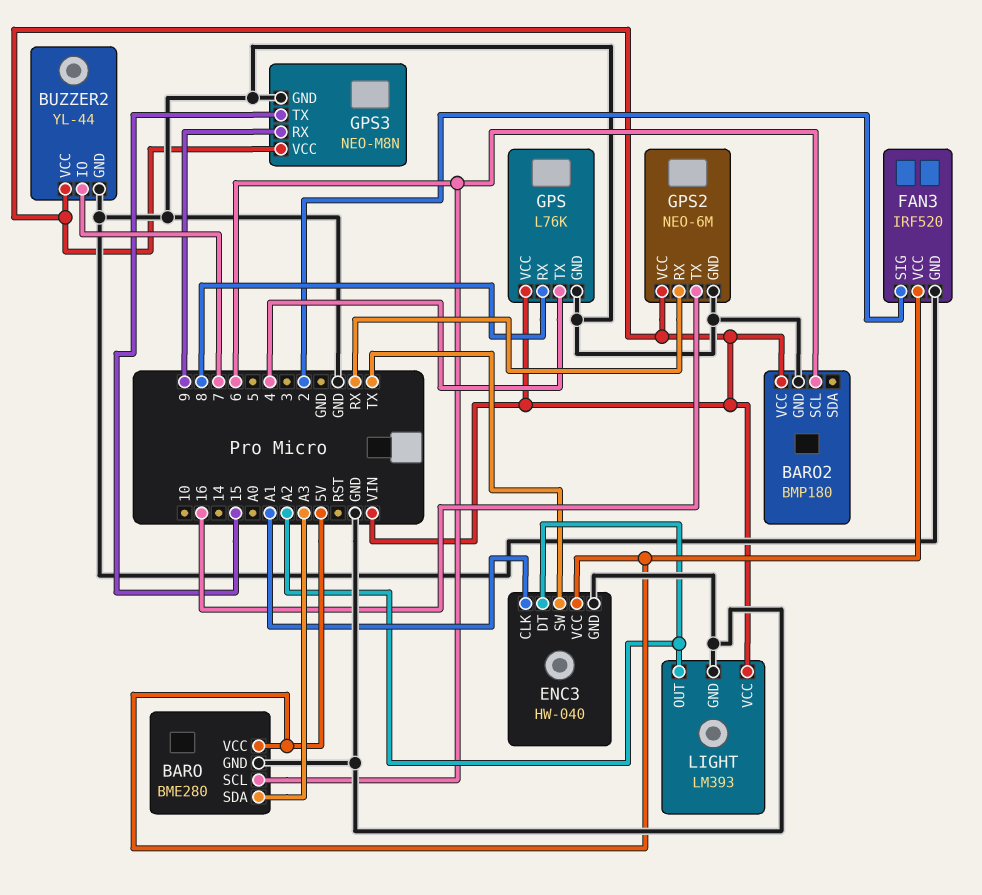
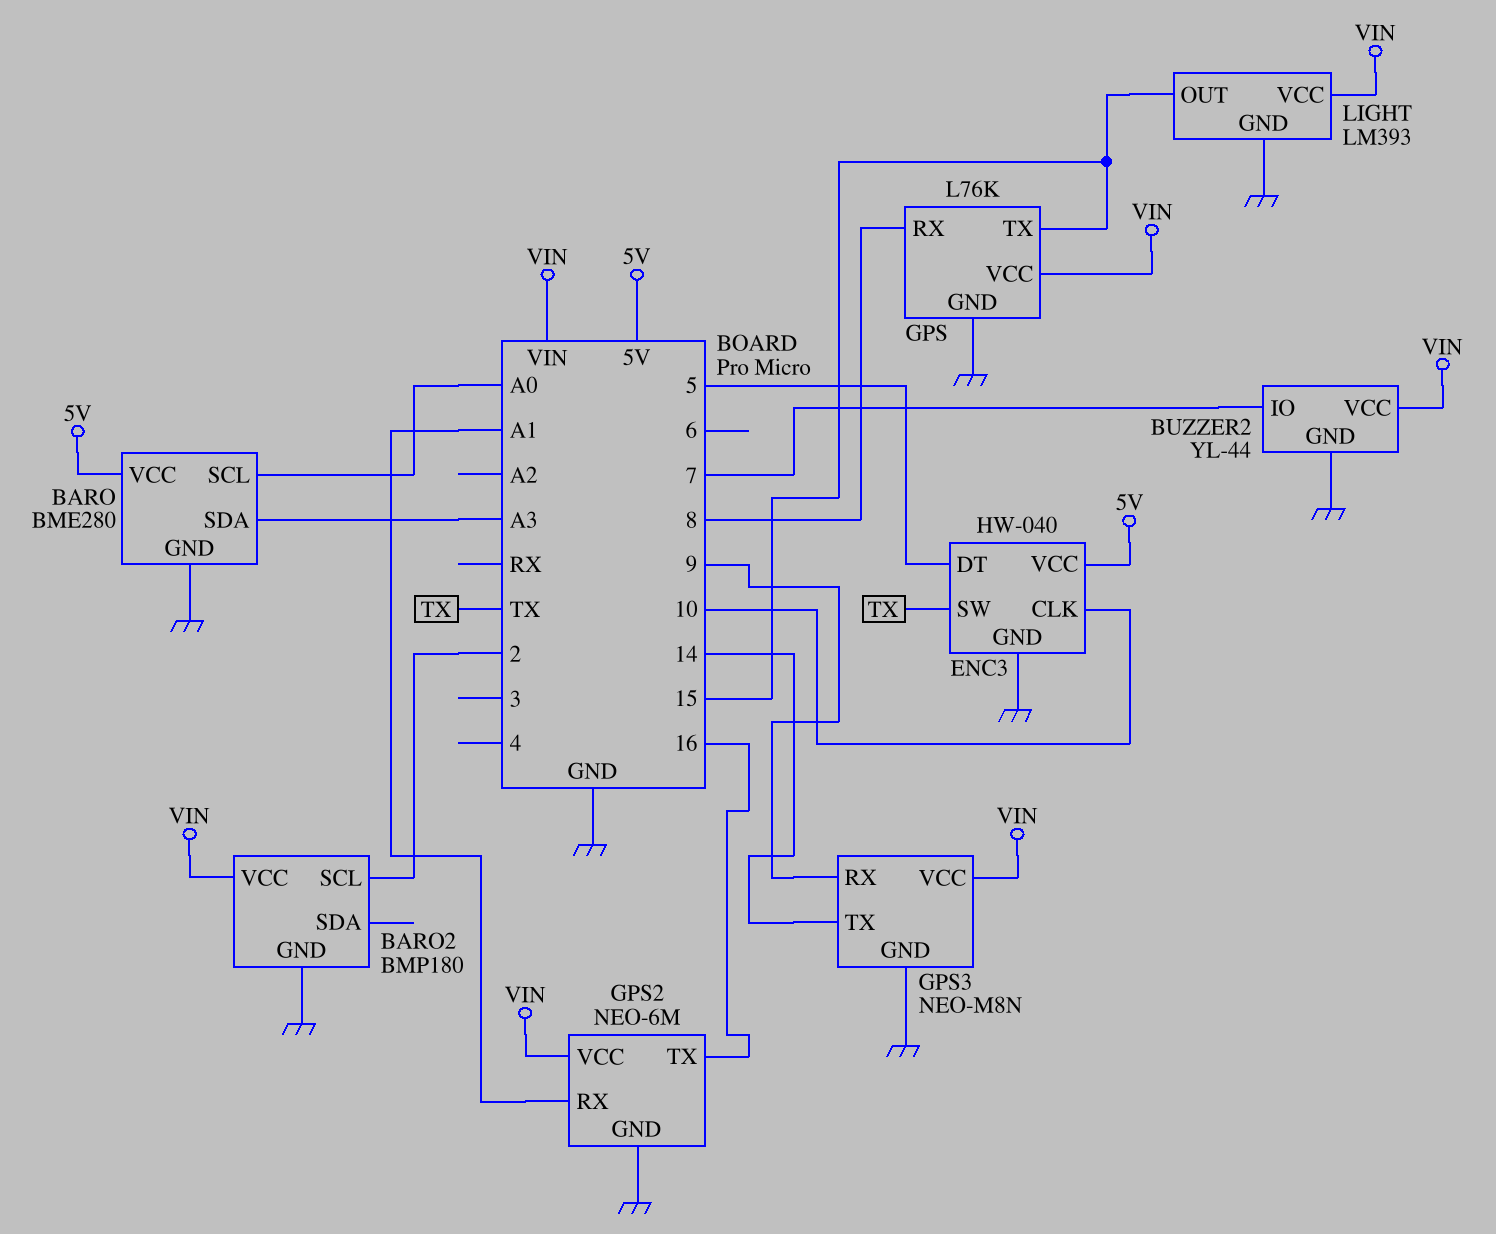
BARO pin SCL: 6 -> A0
BARO2 pin SCL: 6 -> 2
ENC3 pin CLK: A1 -> 10
ENC3 pin DT: A2 -> 5
FAN3: IRF520 -> none
FAN3 pin GND: GND -> none
FAN3 pin SIG: 2 -> none
FAN3 pin VCC: 5V -> none
GPS pin TX: 4 -> 15
GPS2 pin RX: RX -> A1
GPS3 pin TX: 15 -> 14
LIGHT pin OUT: A2 -> 15

